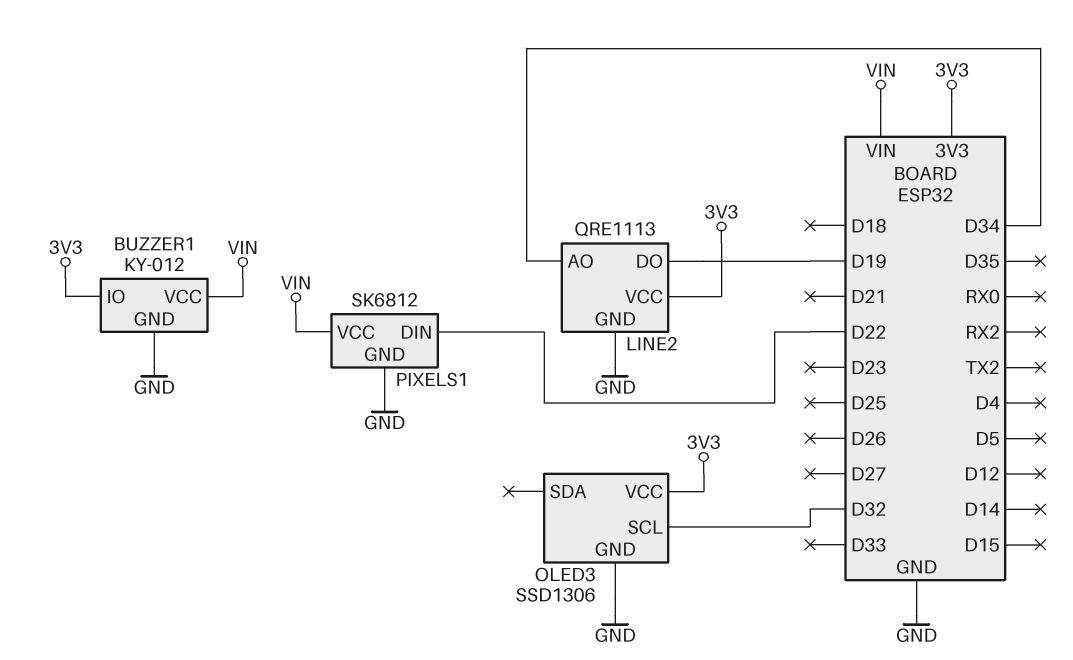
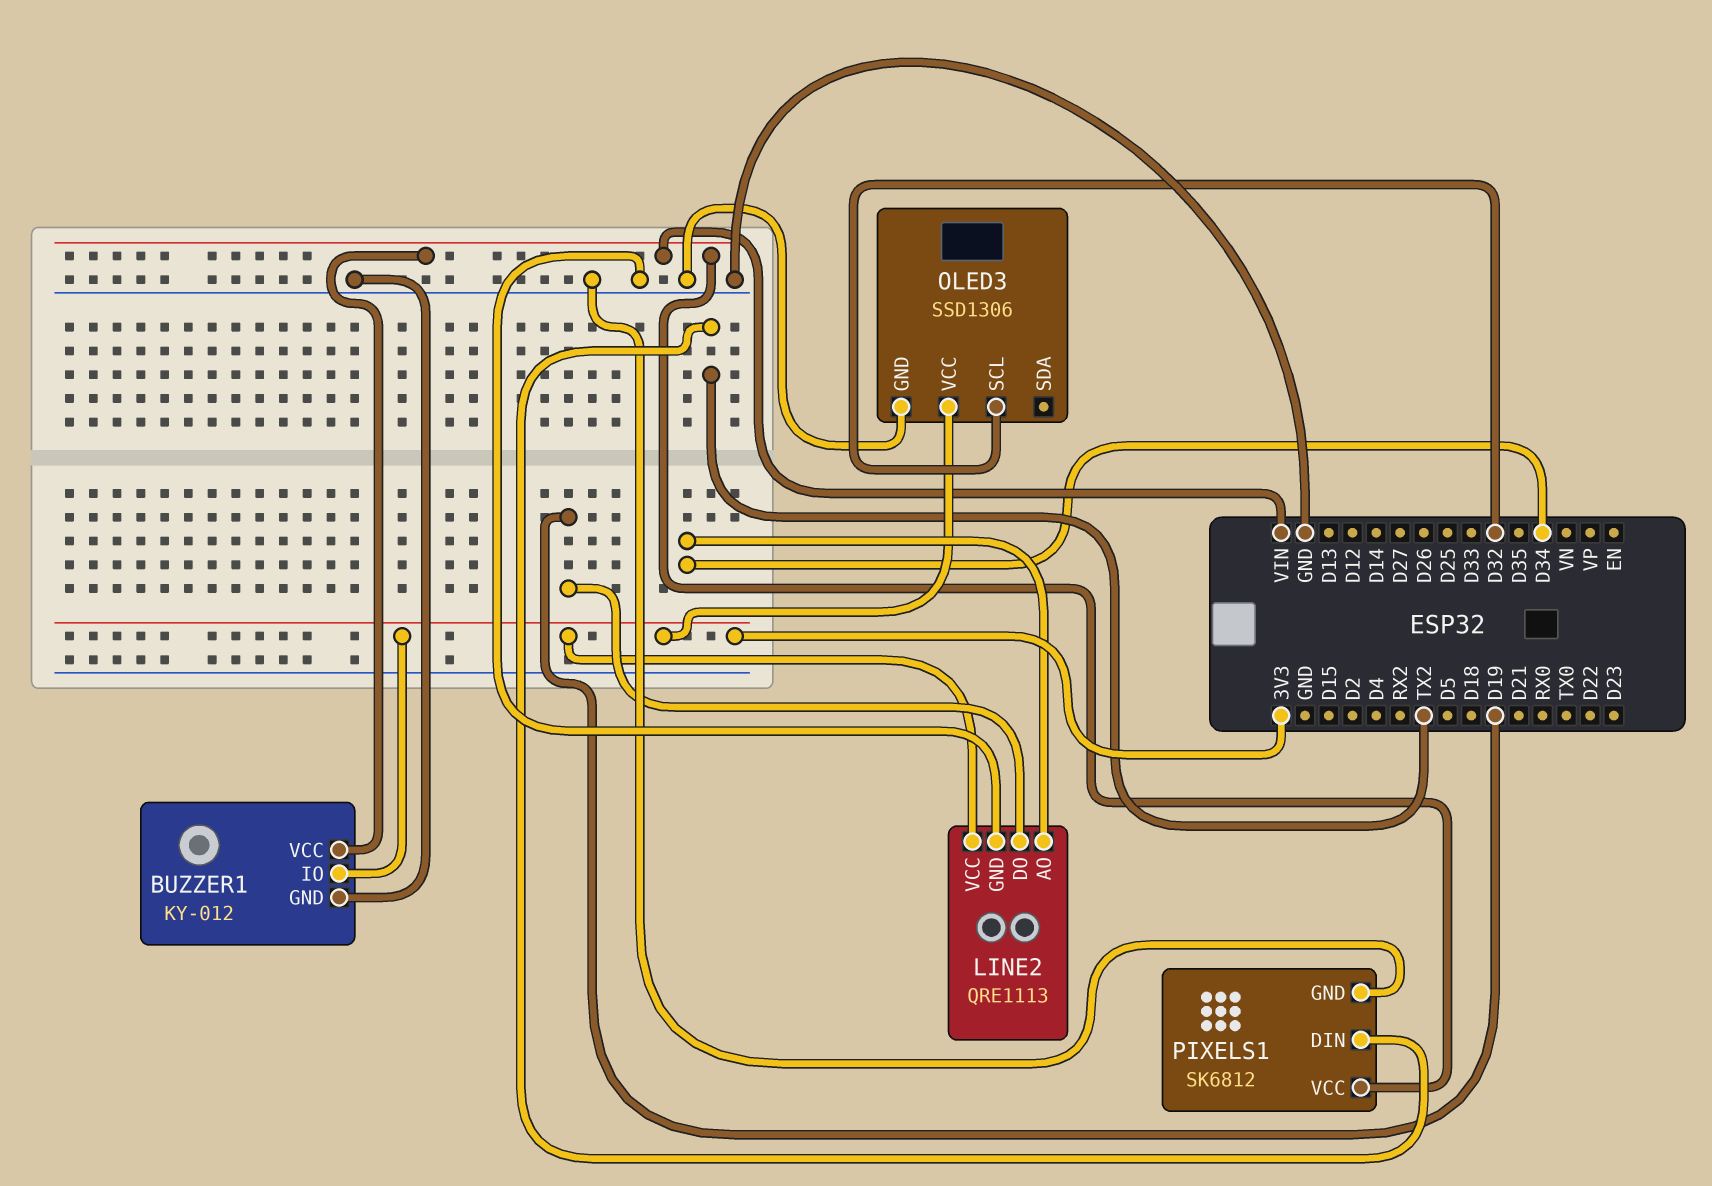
PIXELS1 pin DIN: D22 -> TX2

